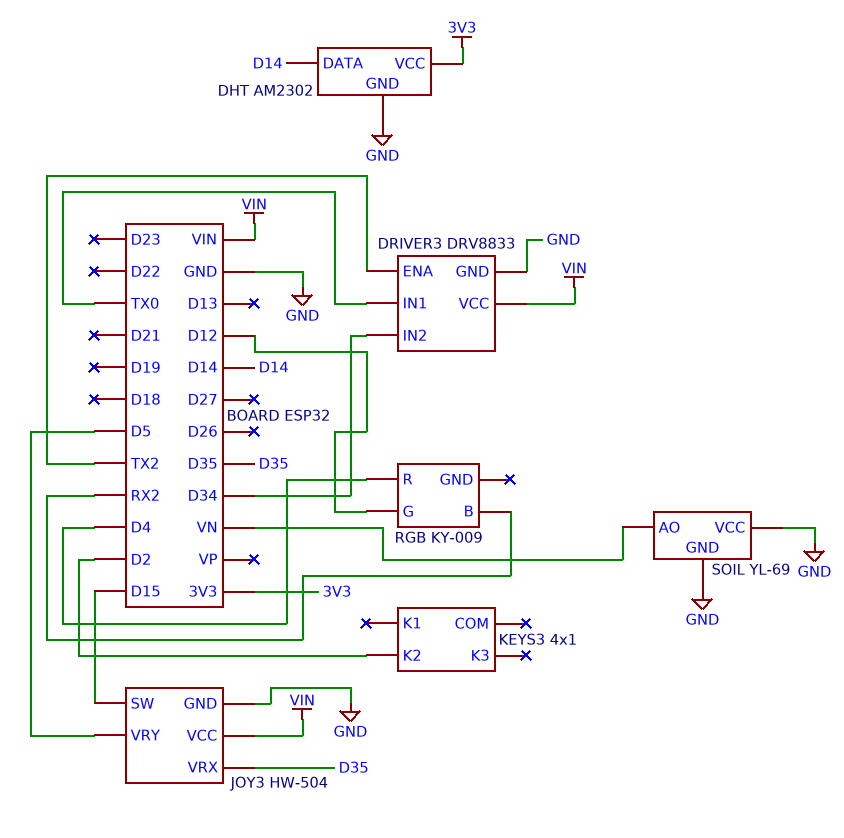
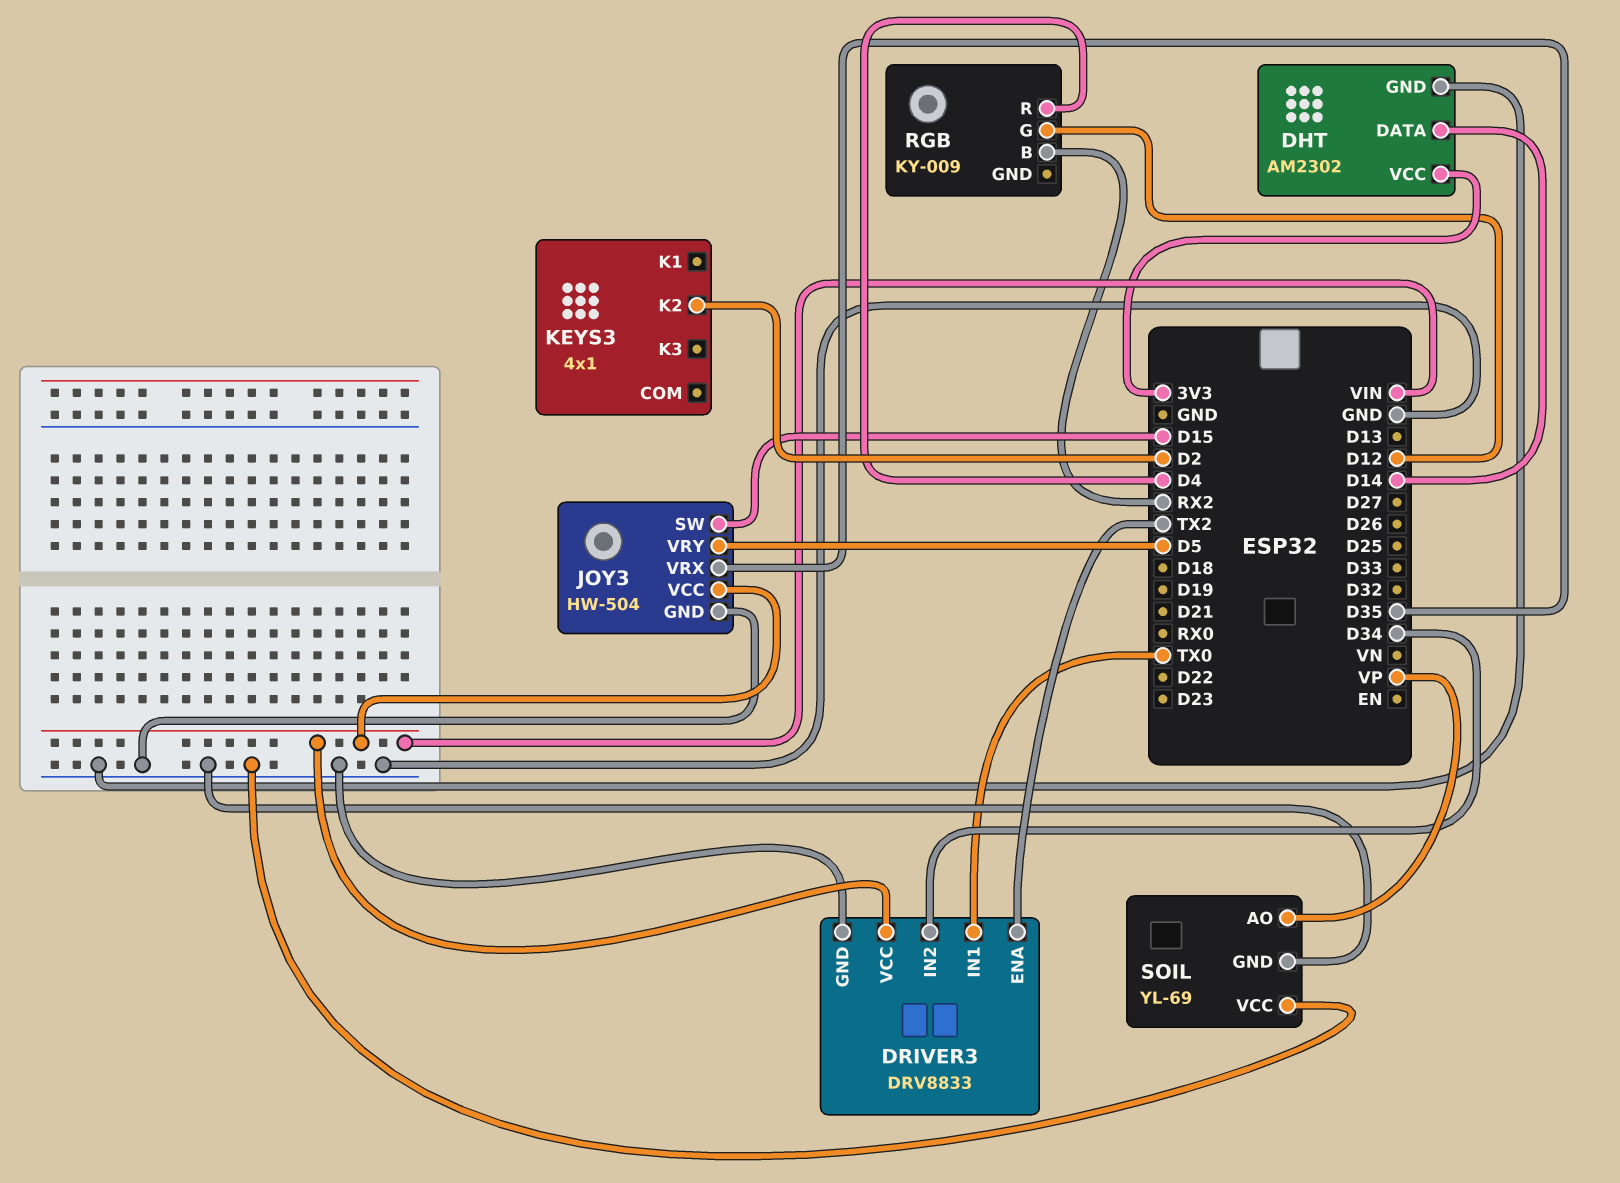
SOIL pin AO: VN -> VP

